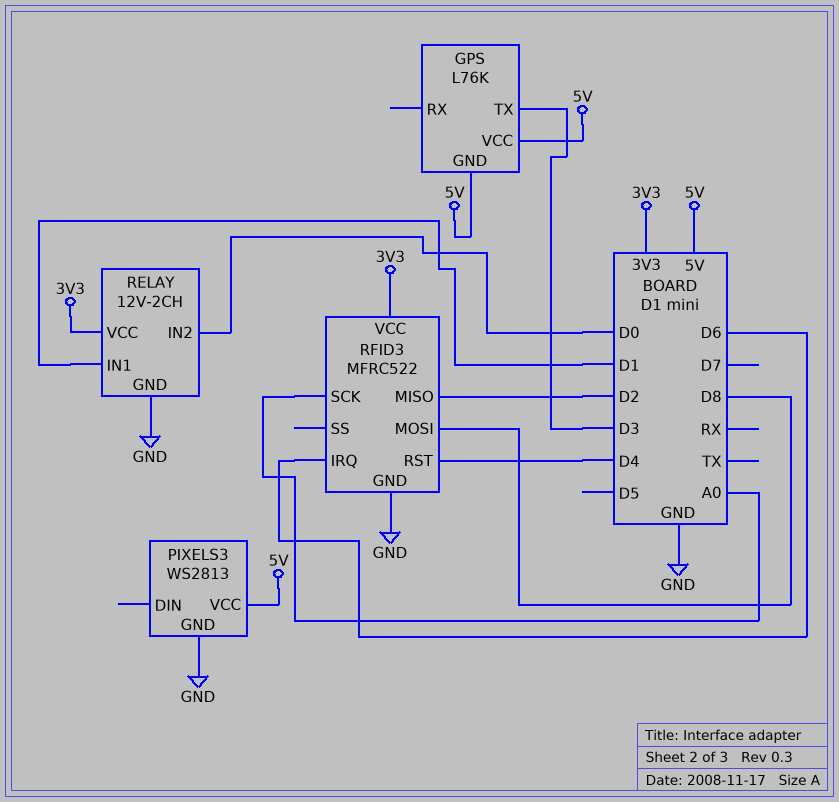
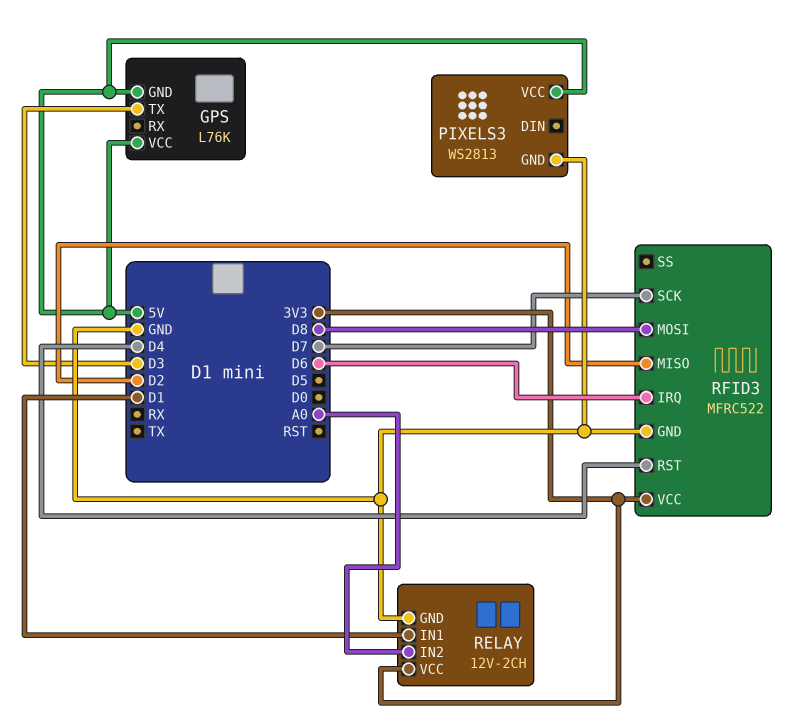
RELAY pin IN2: D0 -> A0
RFID3 pin SCK: A0 -> D7

